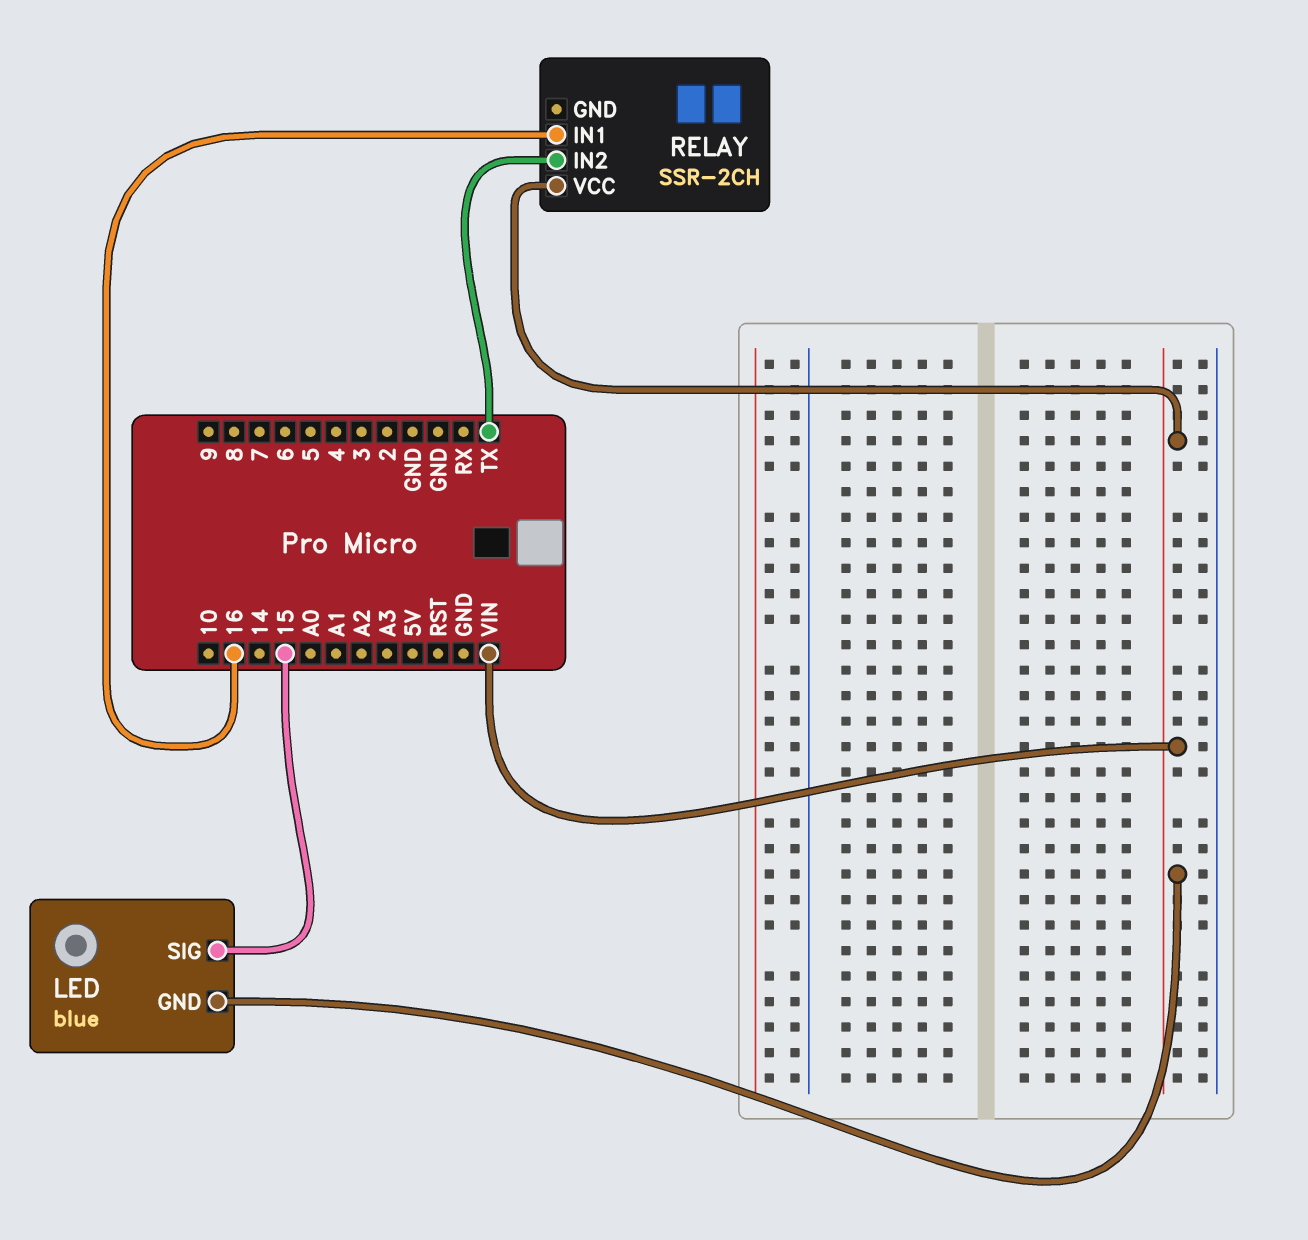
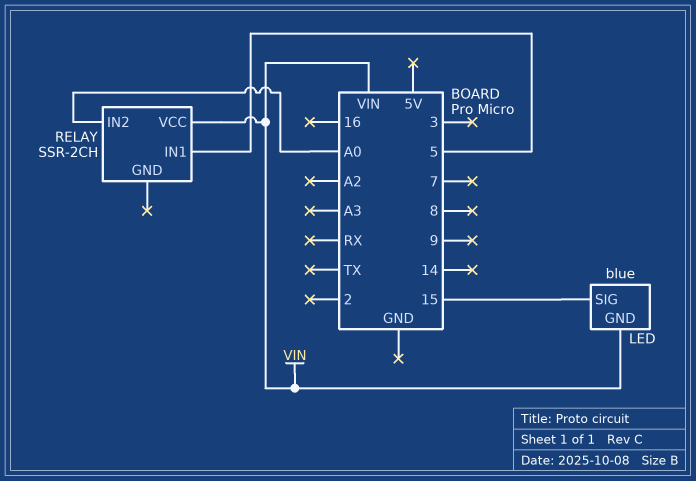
RELAY pin IN1: 16 -> 5
RELAY pin IN2: TX -> A0

